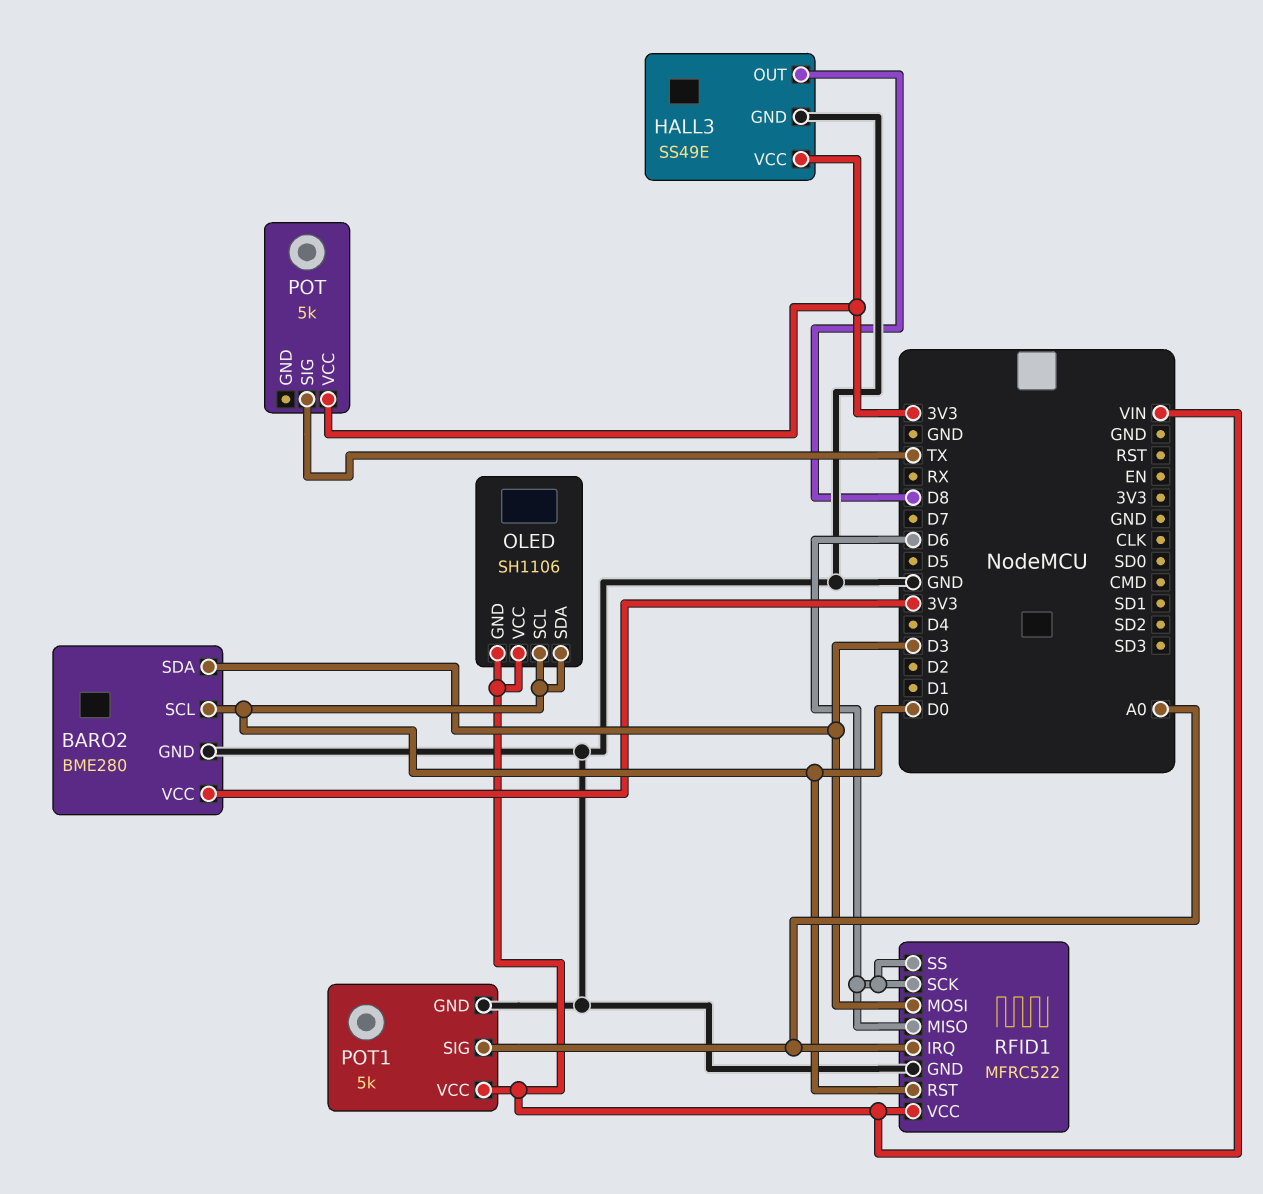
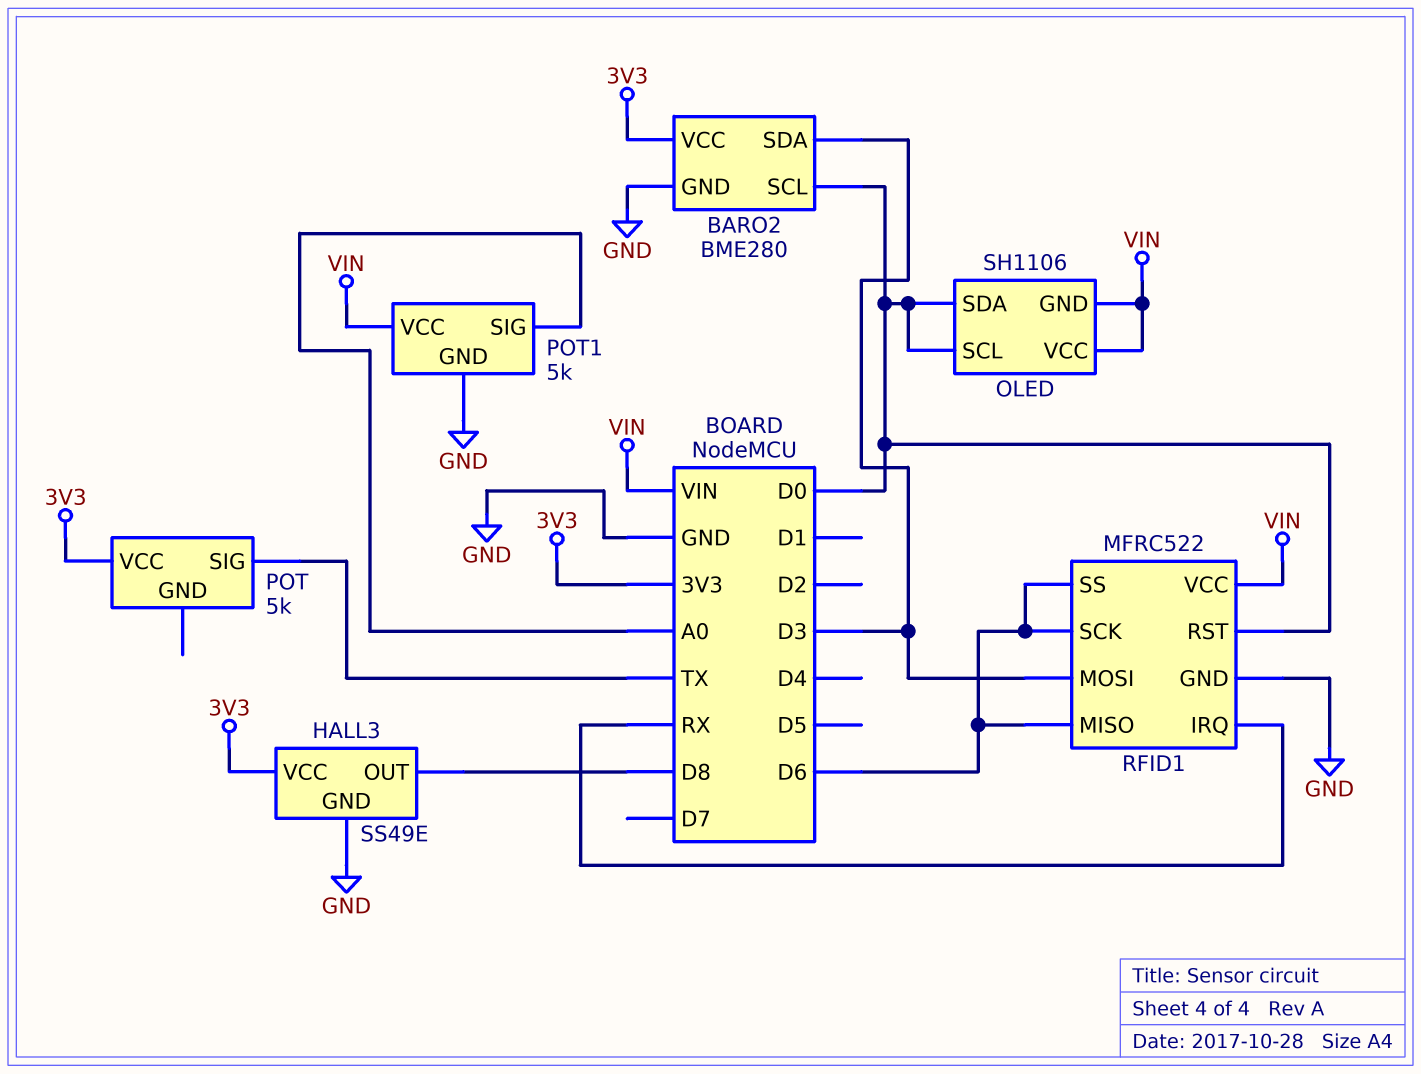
RFID1 pin IRQ: A0 -> RX

